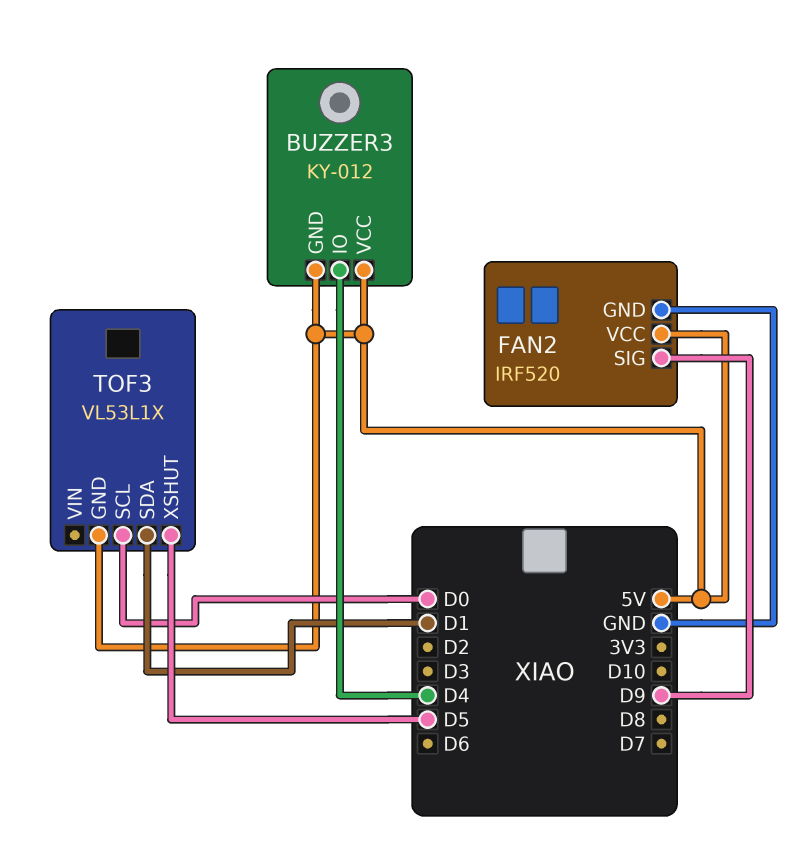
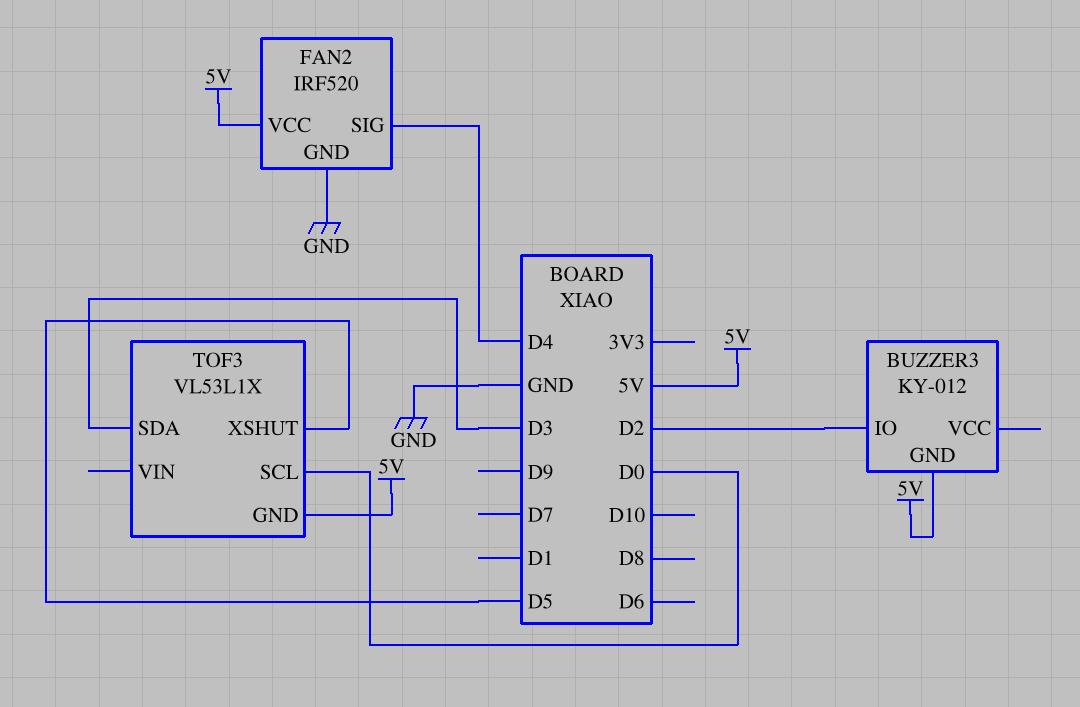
BUZZER3 pin IO: D4 -> D2
BUZZER3 pin VCC: 5V -> none
FAN2 pin SIG: D9 -> D4
TOF3 pin SDA: D1 -> D3

